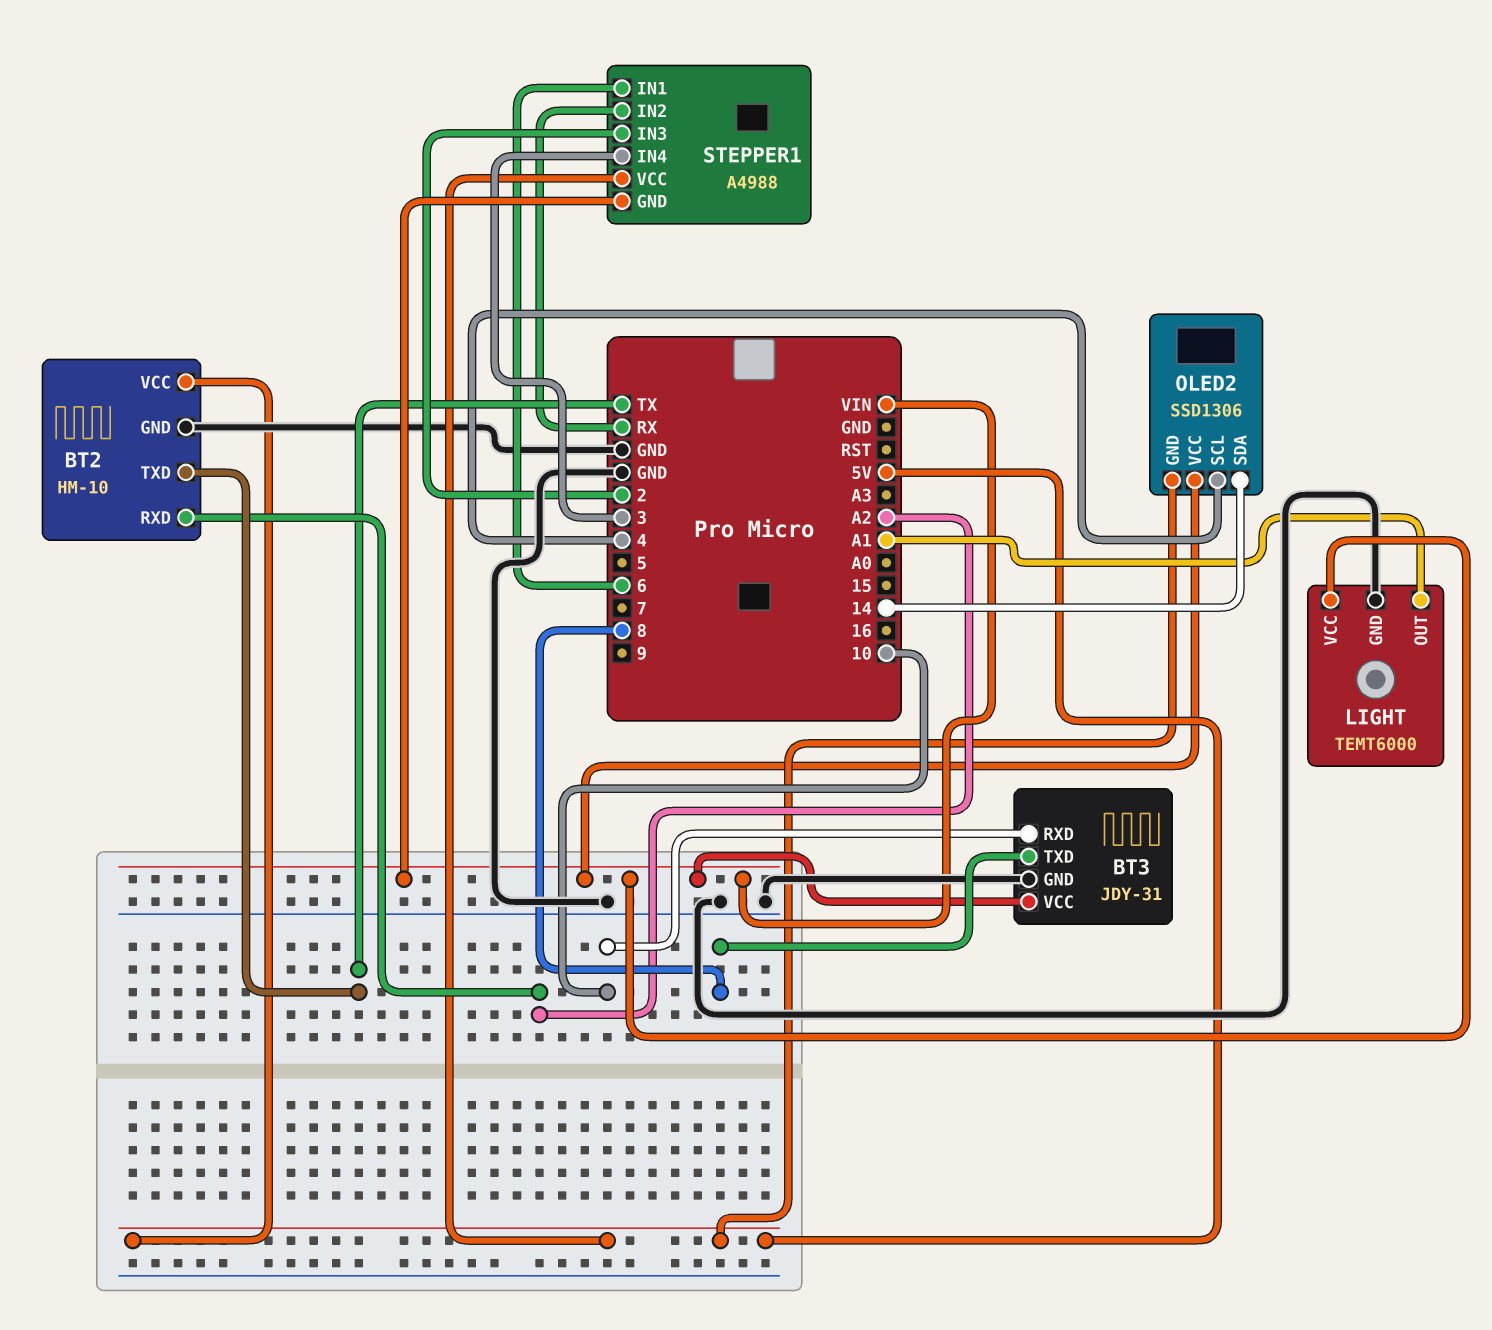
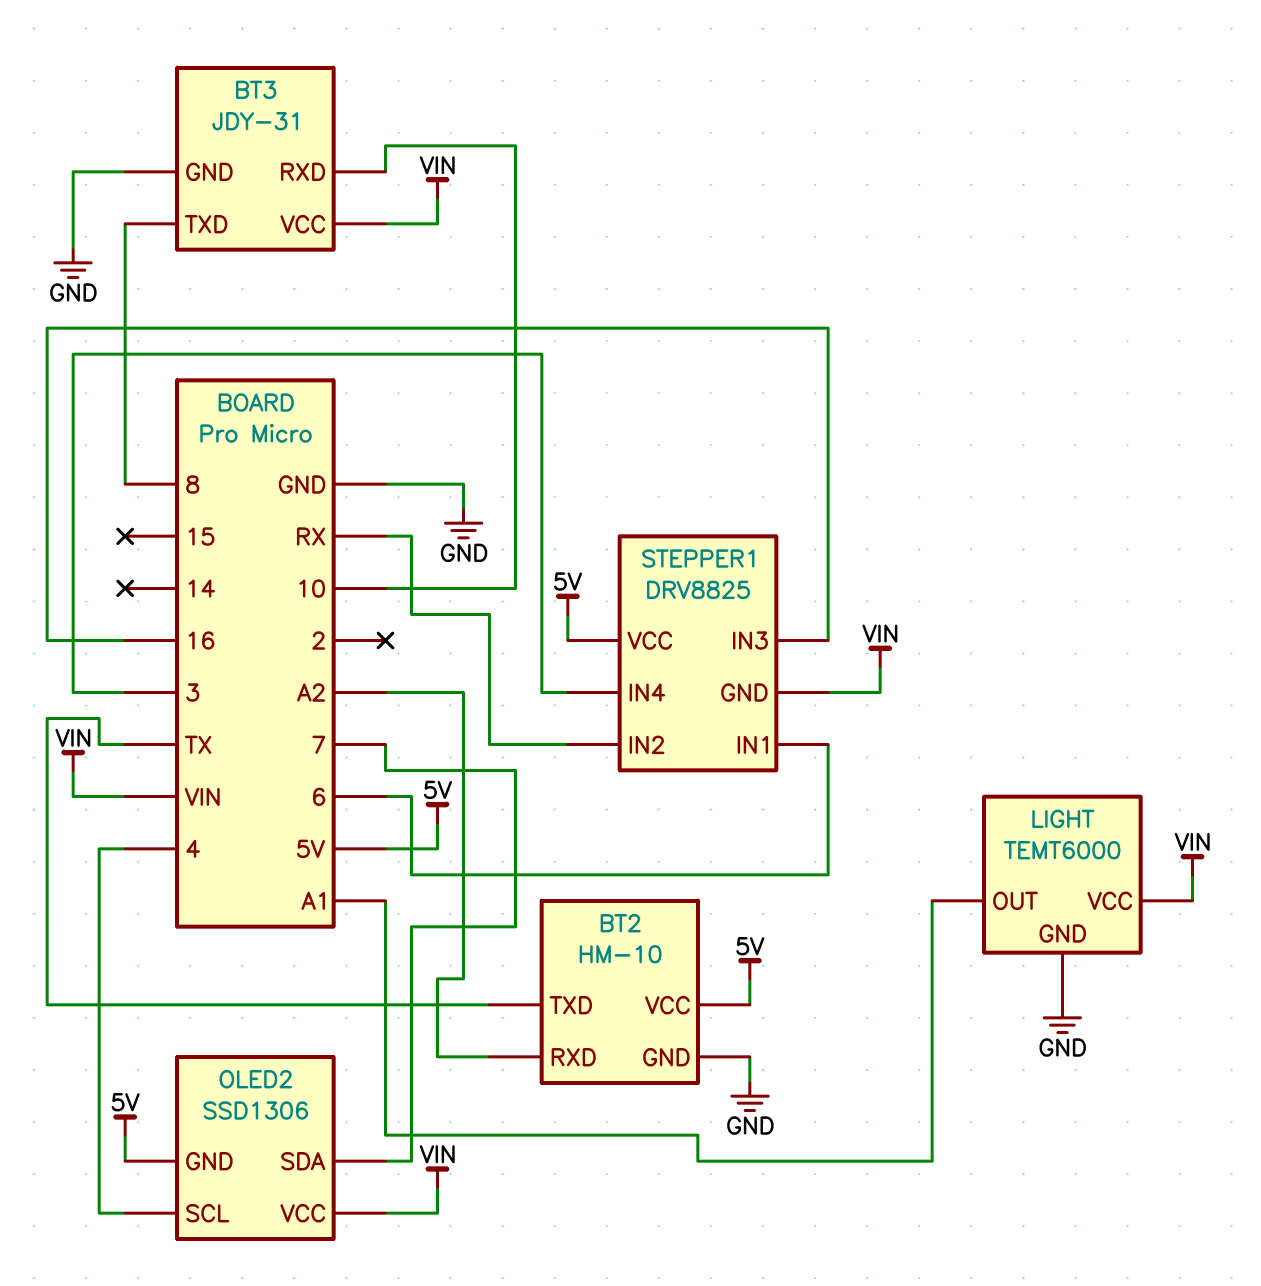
OLED2 pin SDA: 14 -> 7
STEPPER1: A4988 -> DRV8825
STEPPER1 pin IN3: 2 -> 16

